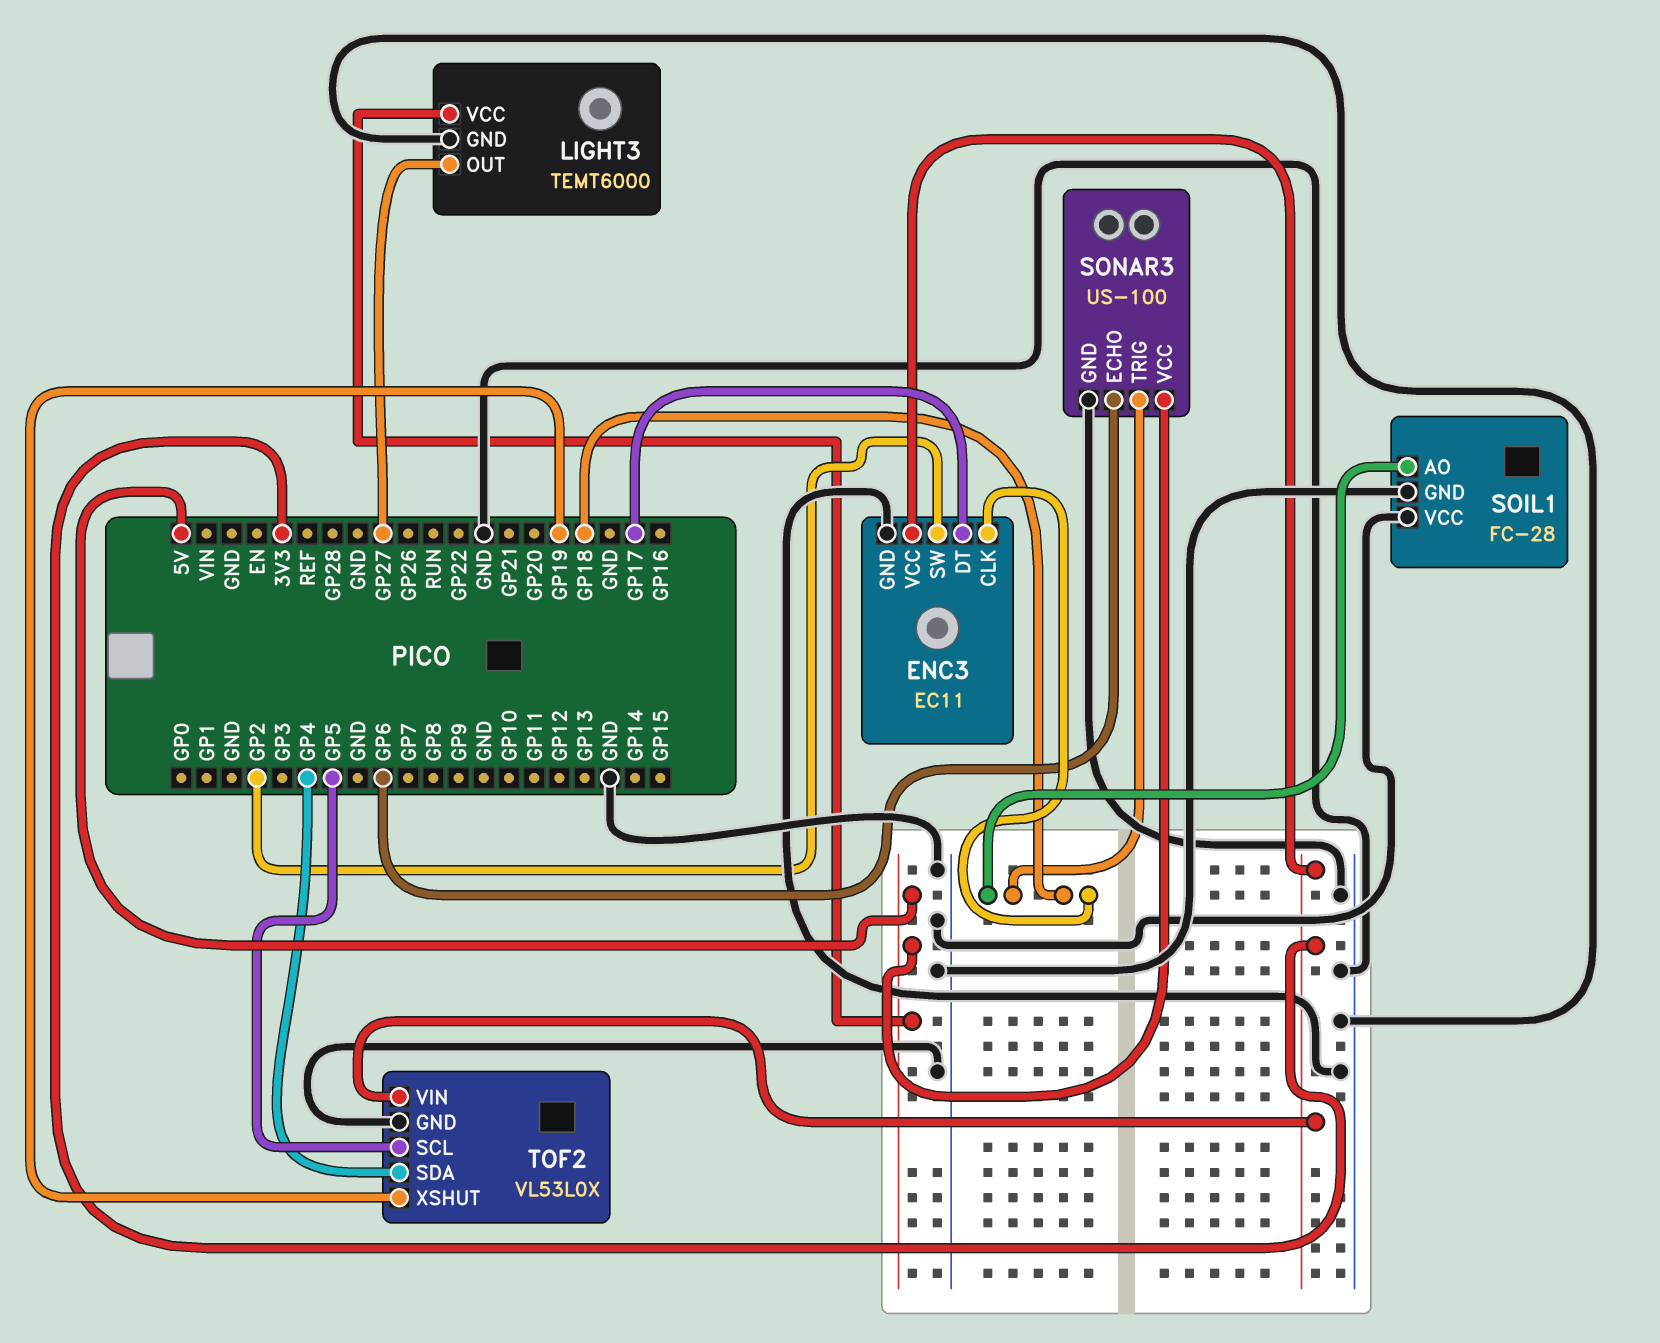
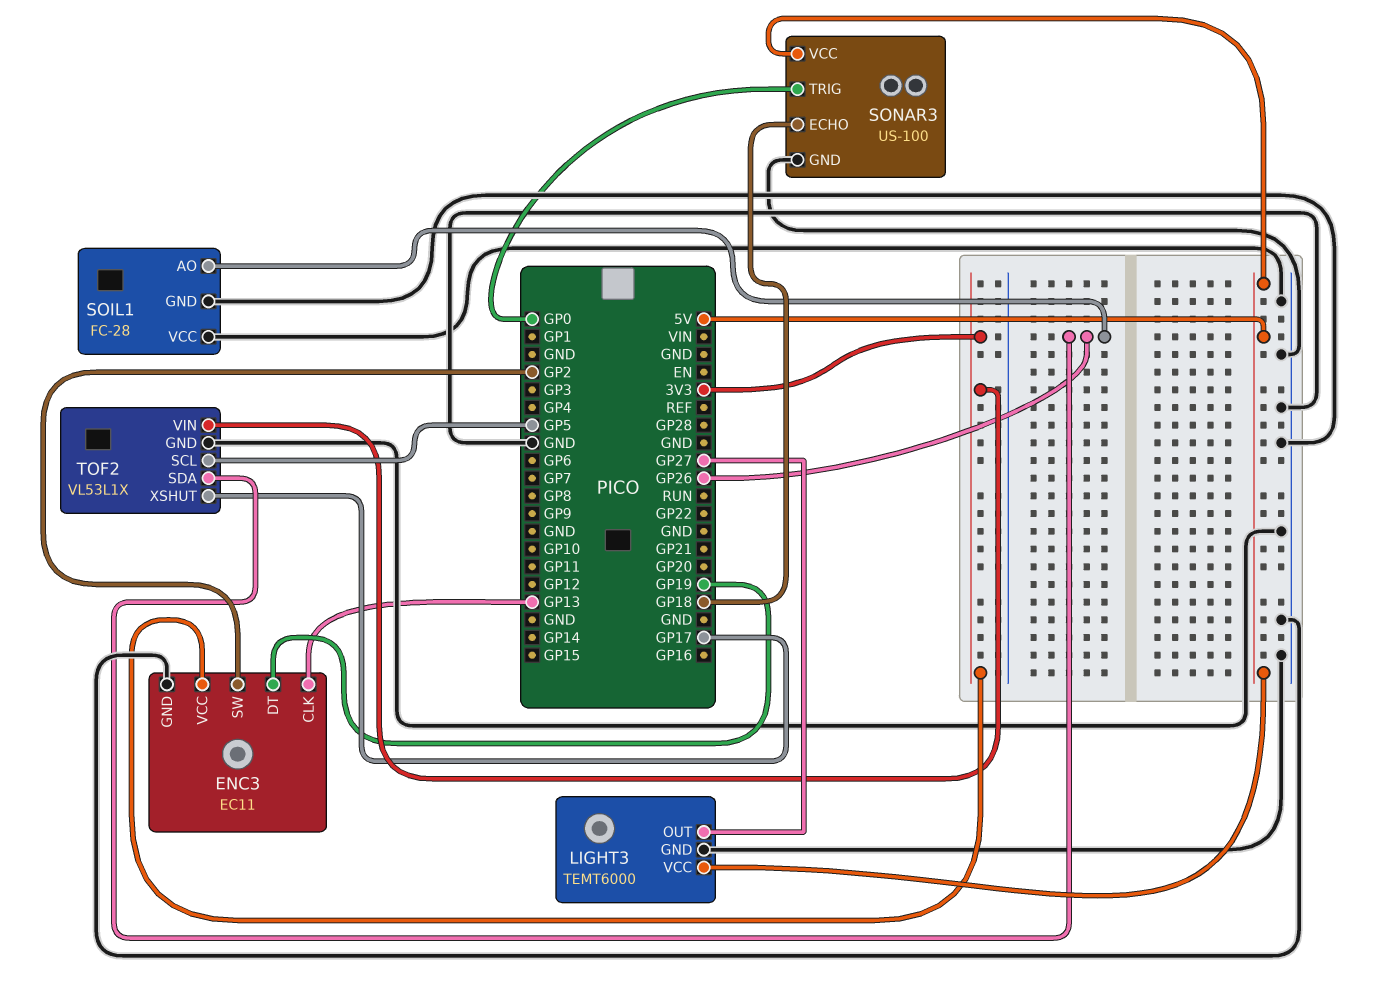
ENC3 pin CLK: GP18 -> GP13
ENC3 pin DT: GP17 -> GP19
SOIL1 pin AO: GP18 -> GP26
SONAR3 pin ECHO: GP6 -> GP18
SONAR3 pin TRIG: GP18 -> GP0
TOF2: VL53L0X -> VL53L1X
TOF2 pin SDA: GP4 -> GP26
TOF2 pin XSHUT: GP19 -> GP17

